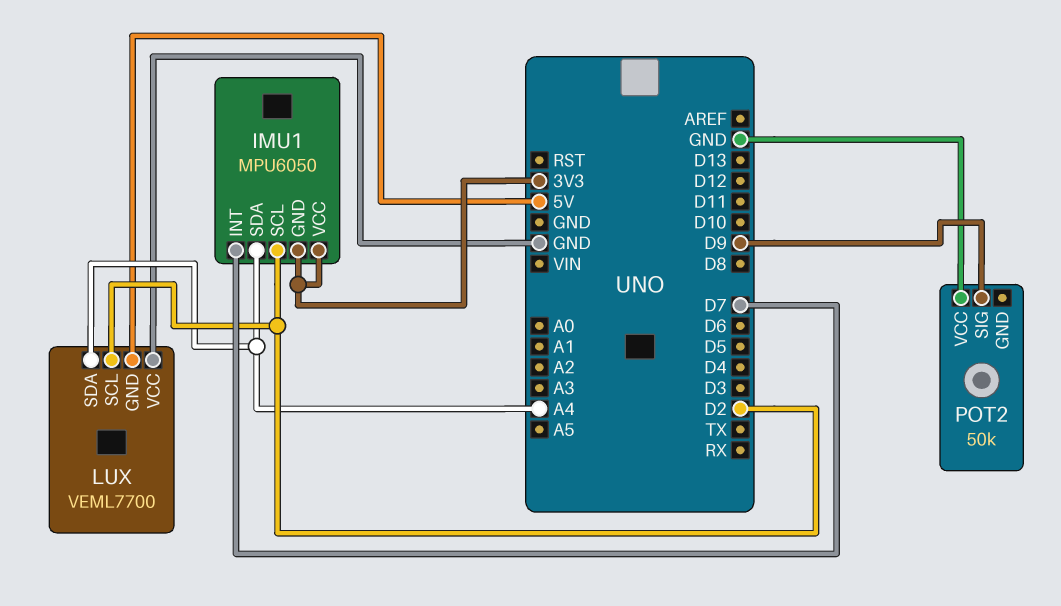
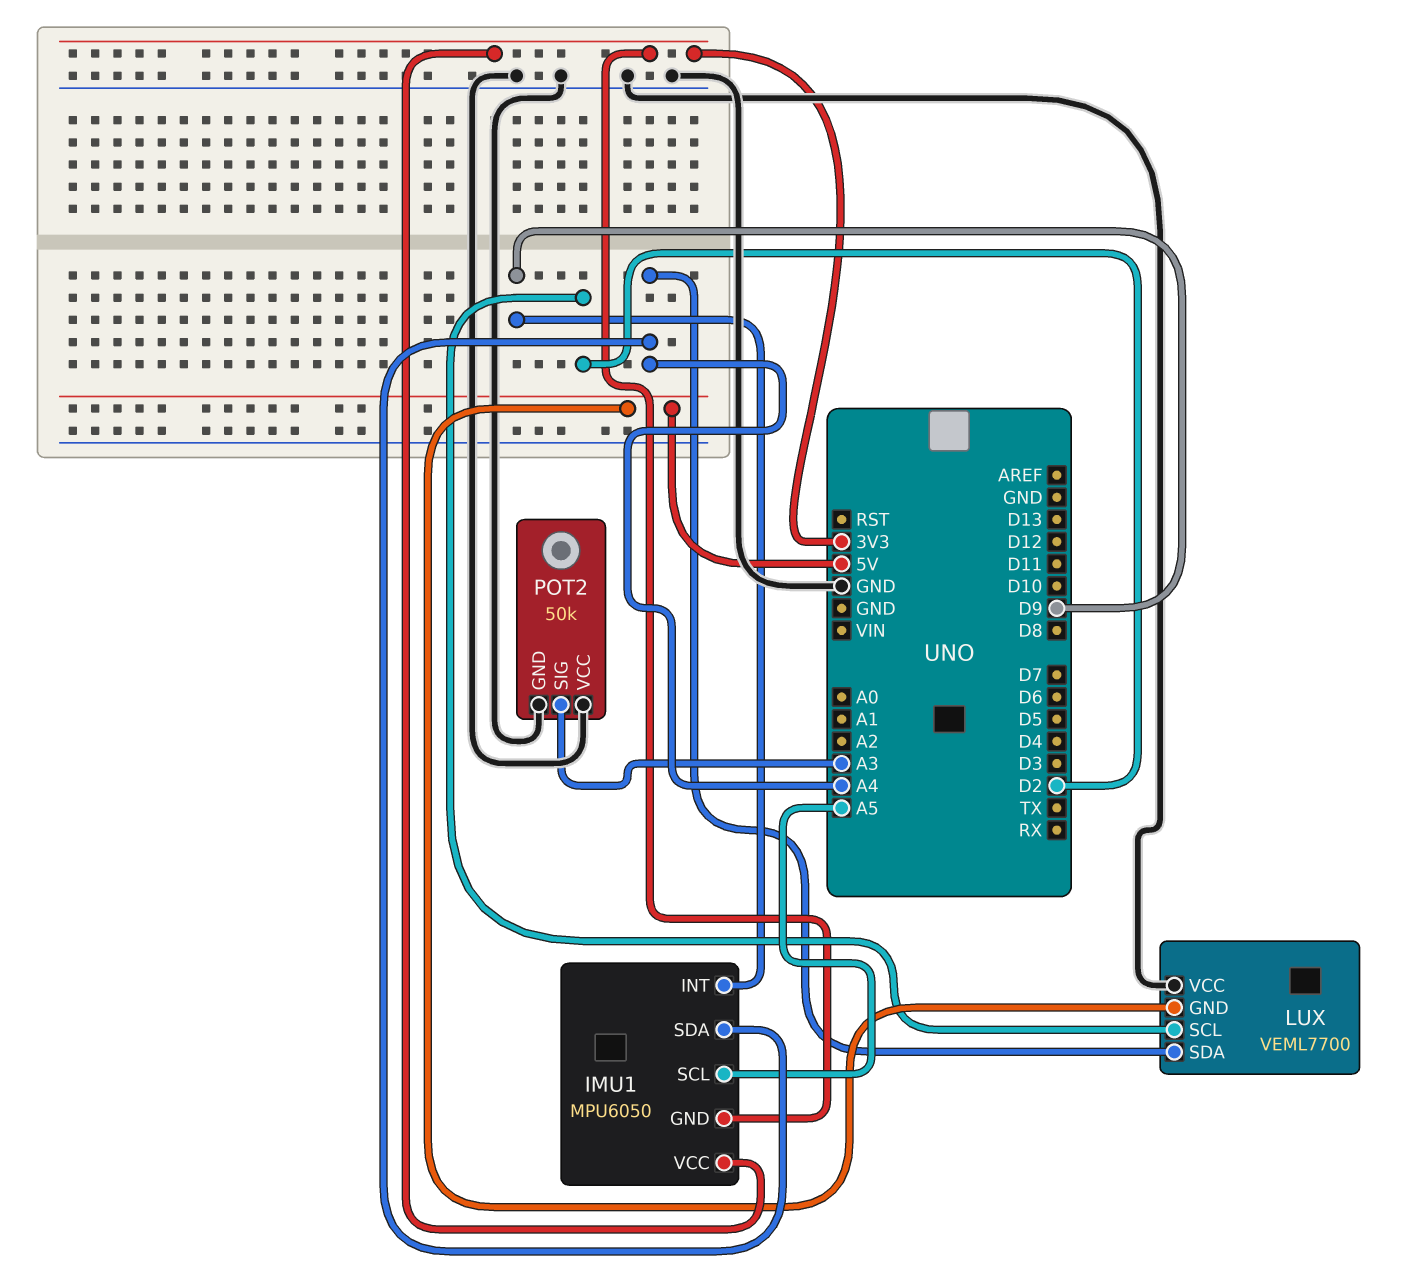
IMU1 pin INT: D7 -> D9
IMU1 pin SCL: D2 -> A5
POT2 pin GND: none -> GND
POT2 pin SIG: D9 -> A3

